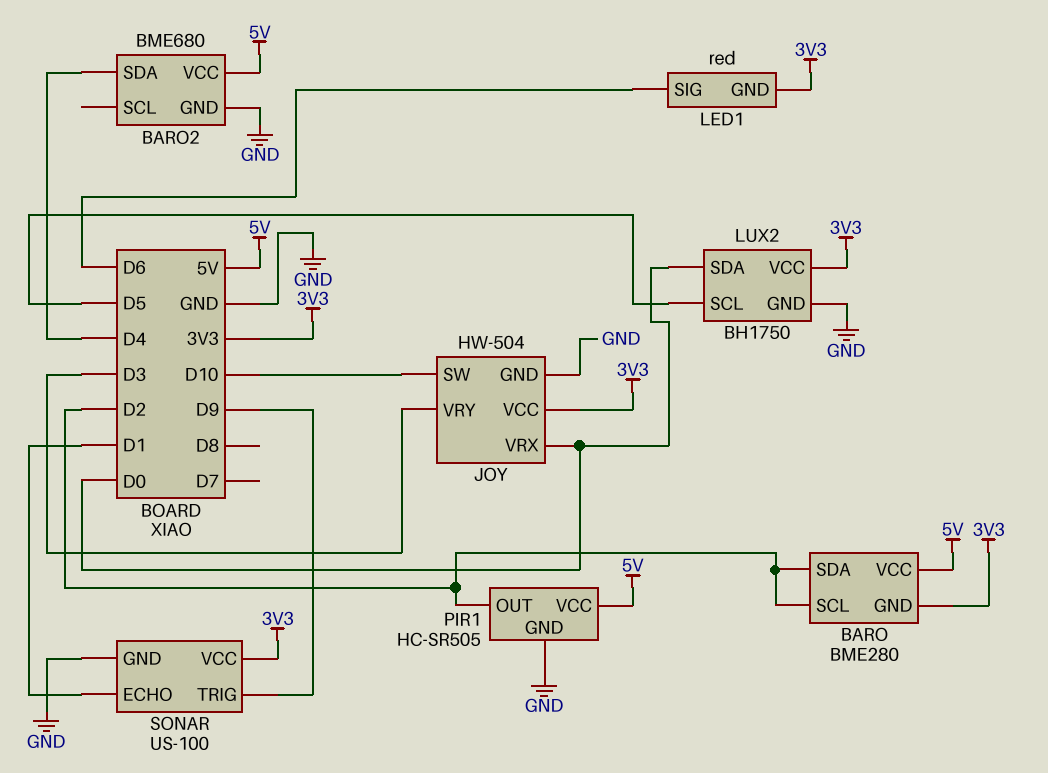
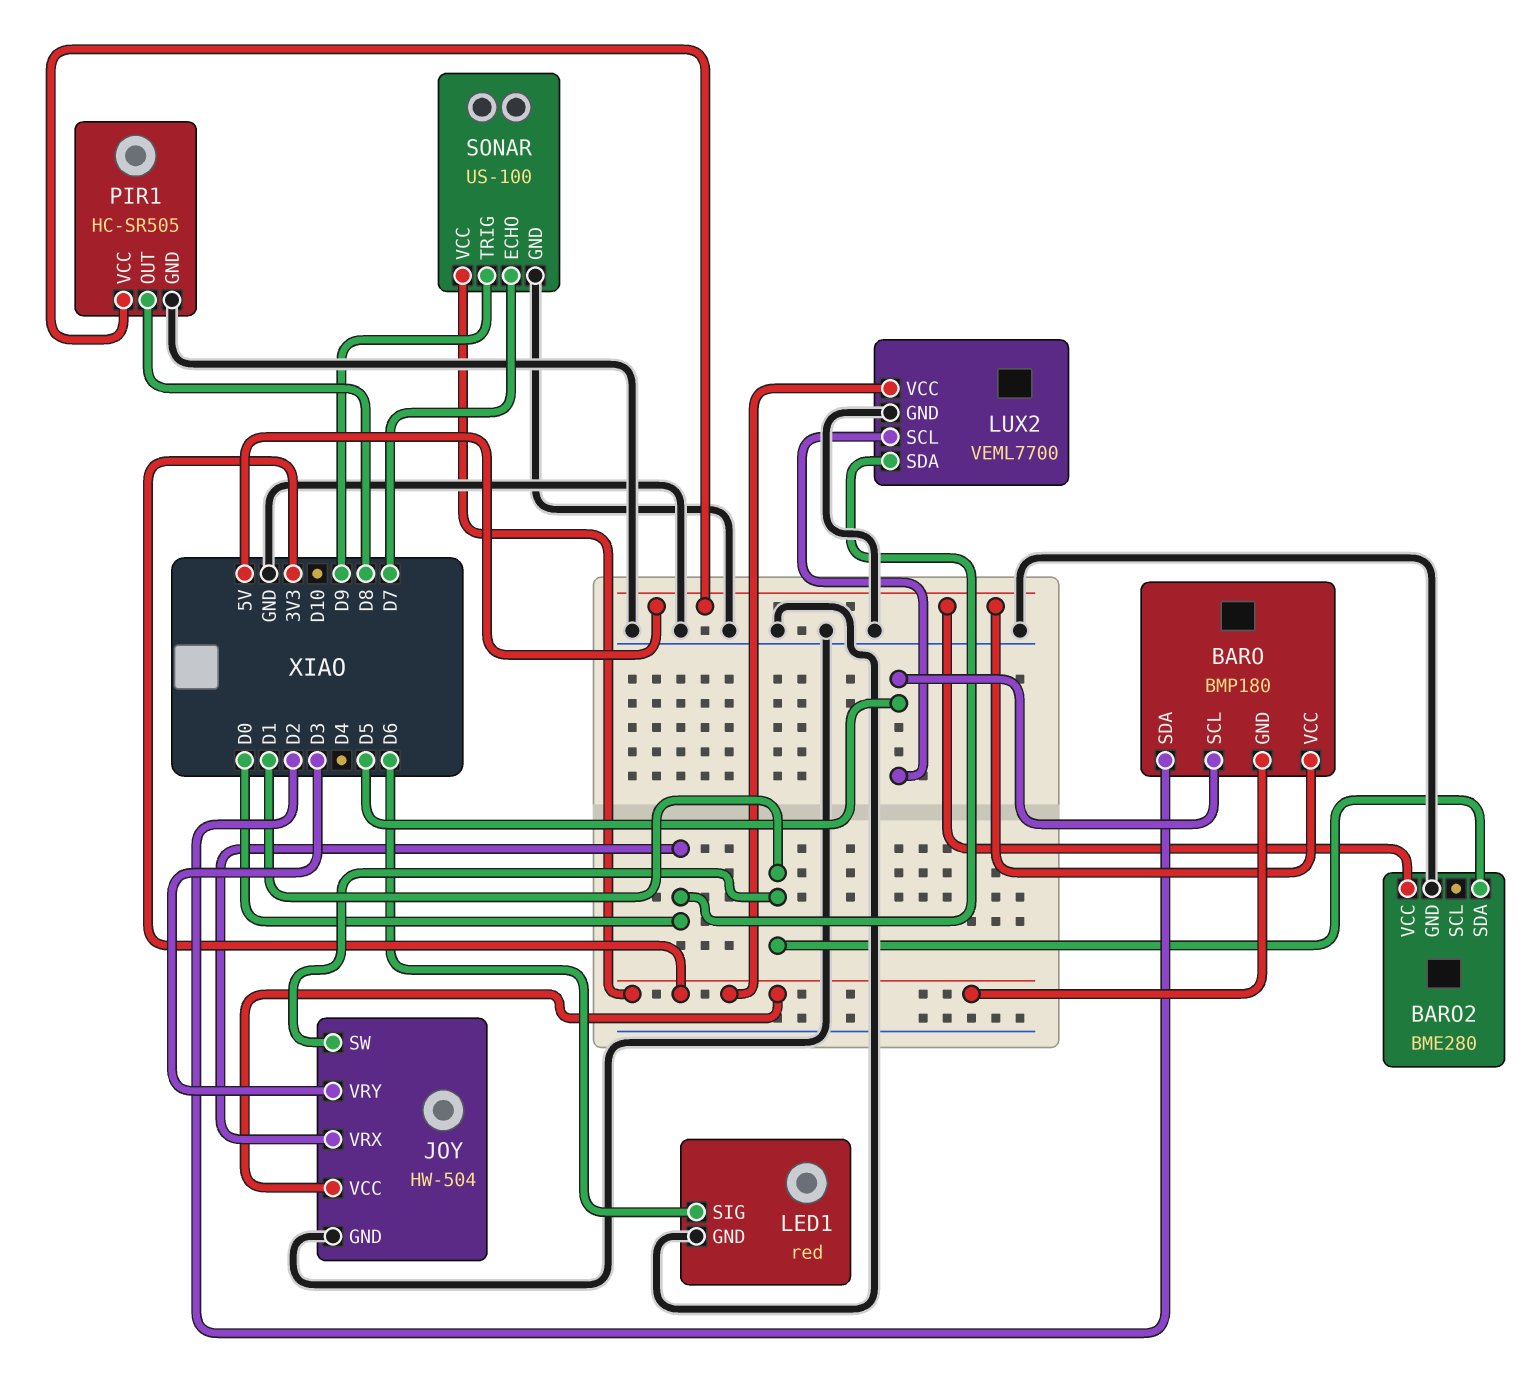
BARO: BME280 -> BMP180
BARO pin SCL: D2 -> D5
BARO2: BME680 -> BME280
BARO2 pin SDA: D4 -> D1
JOY pin SW: D10 -> D1
LED1 pin GND: 3V3 -> GND
LUX2: BH1750 -> VEML7700
PIR1 pin OUT: D2 -> D8
SONAR pin ECHO: D1 -> D7

